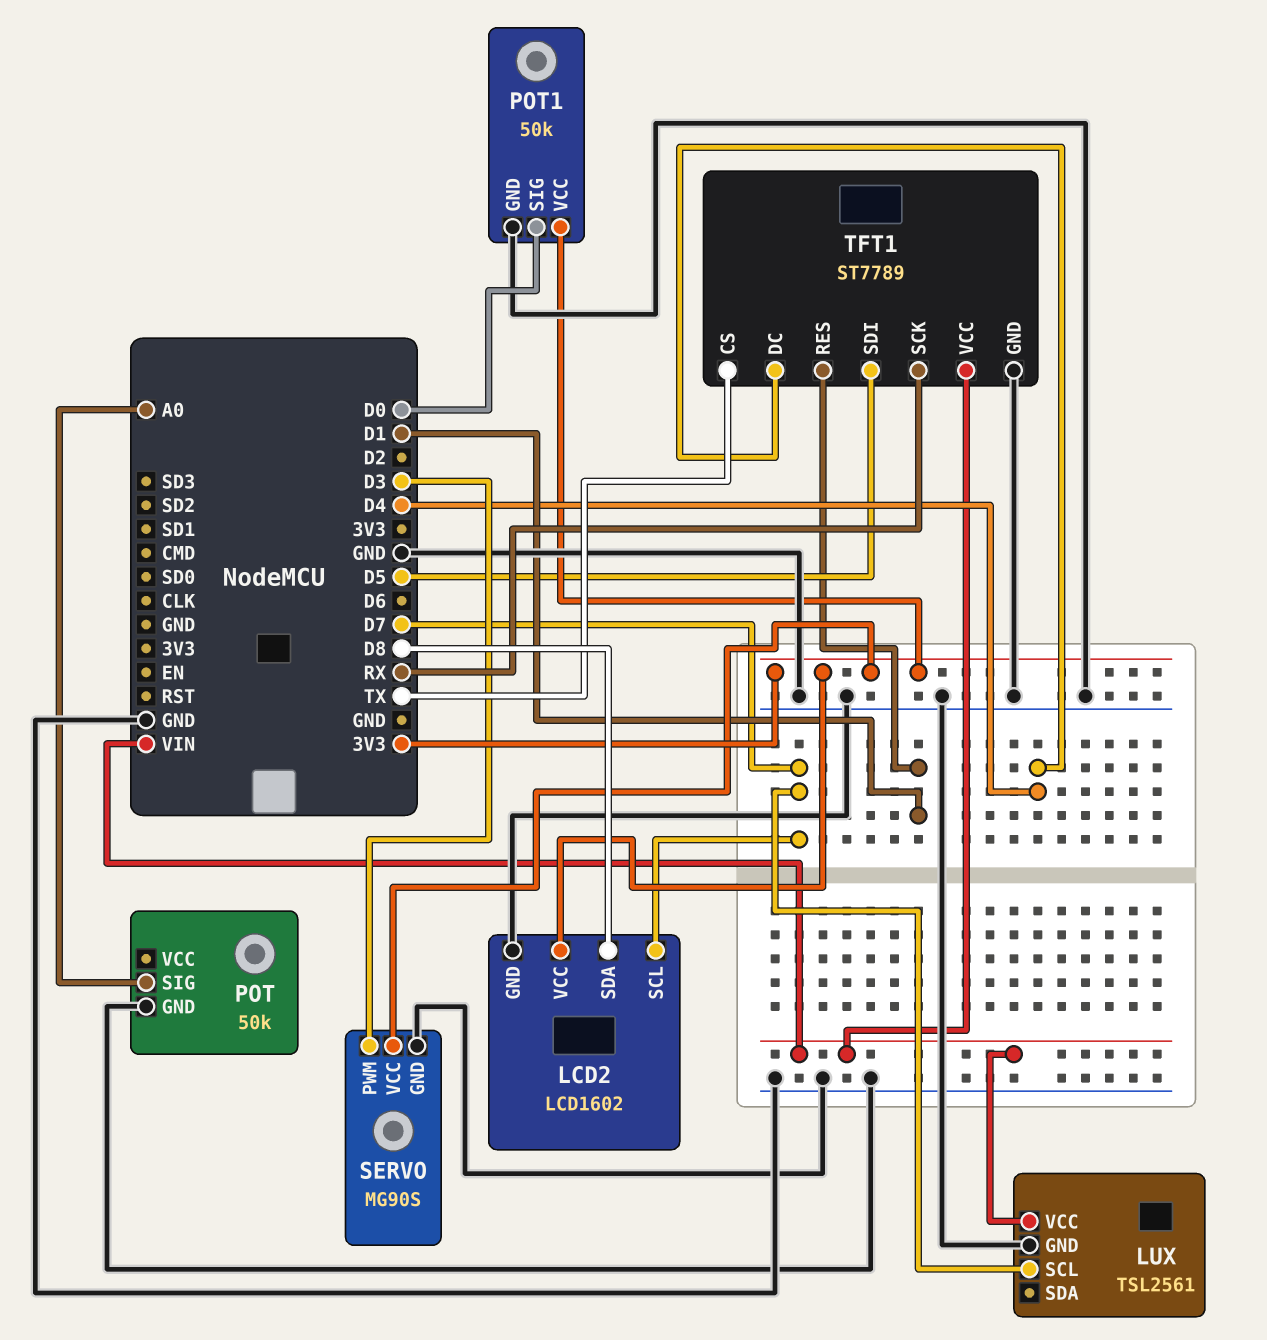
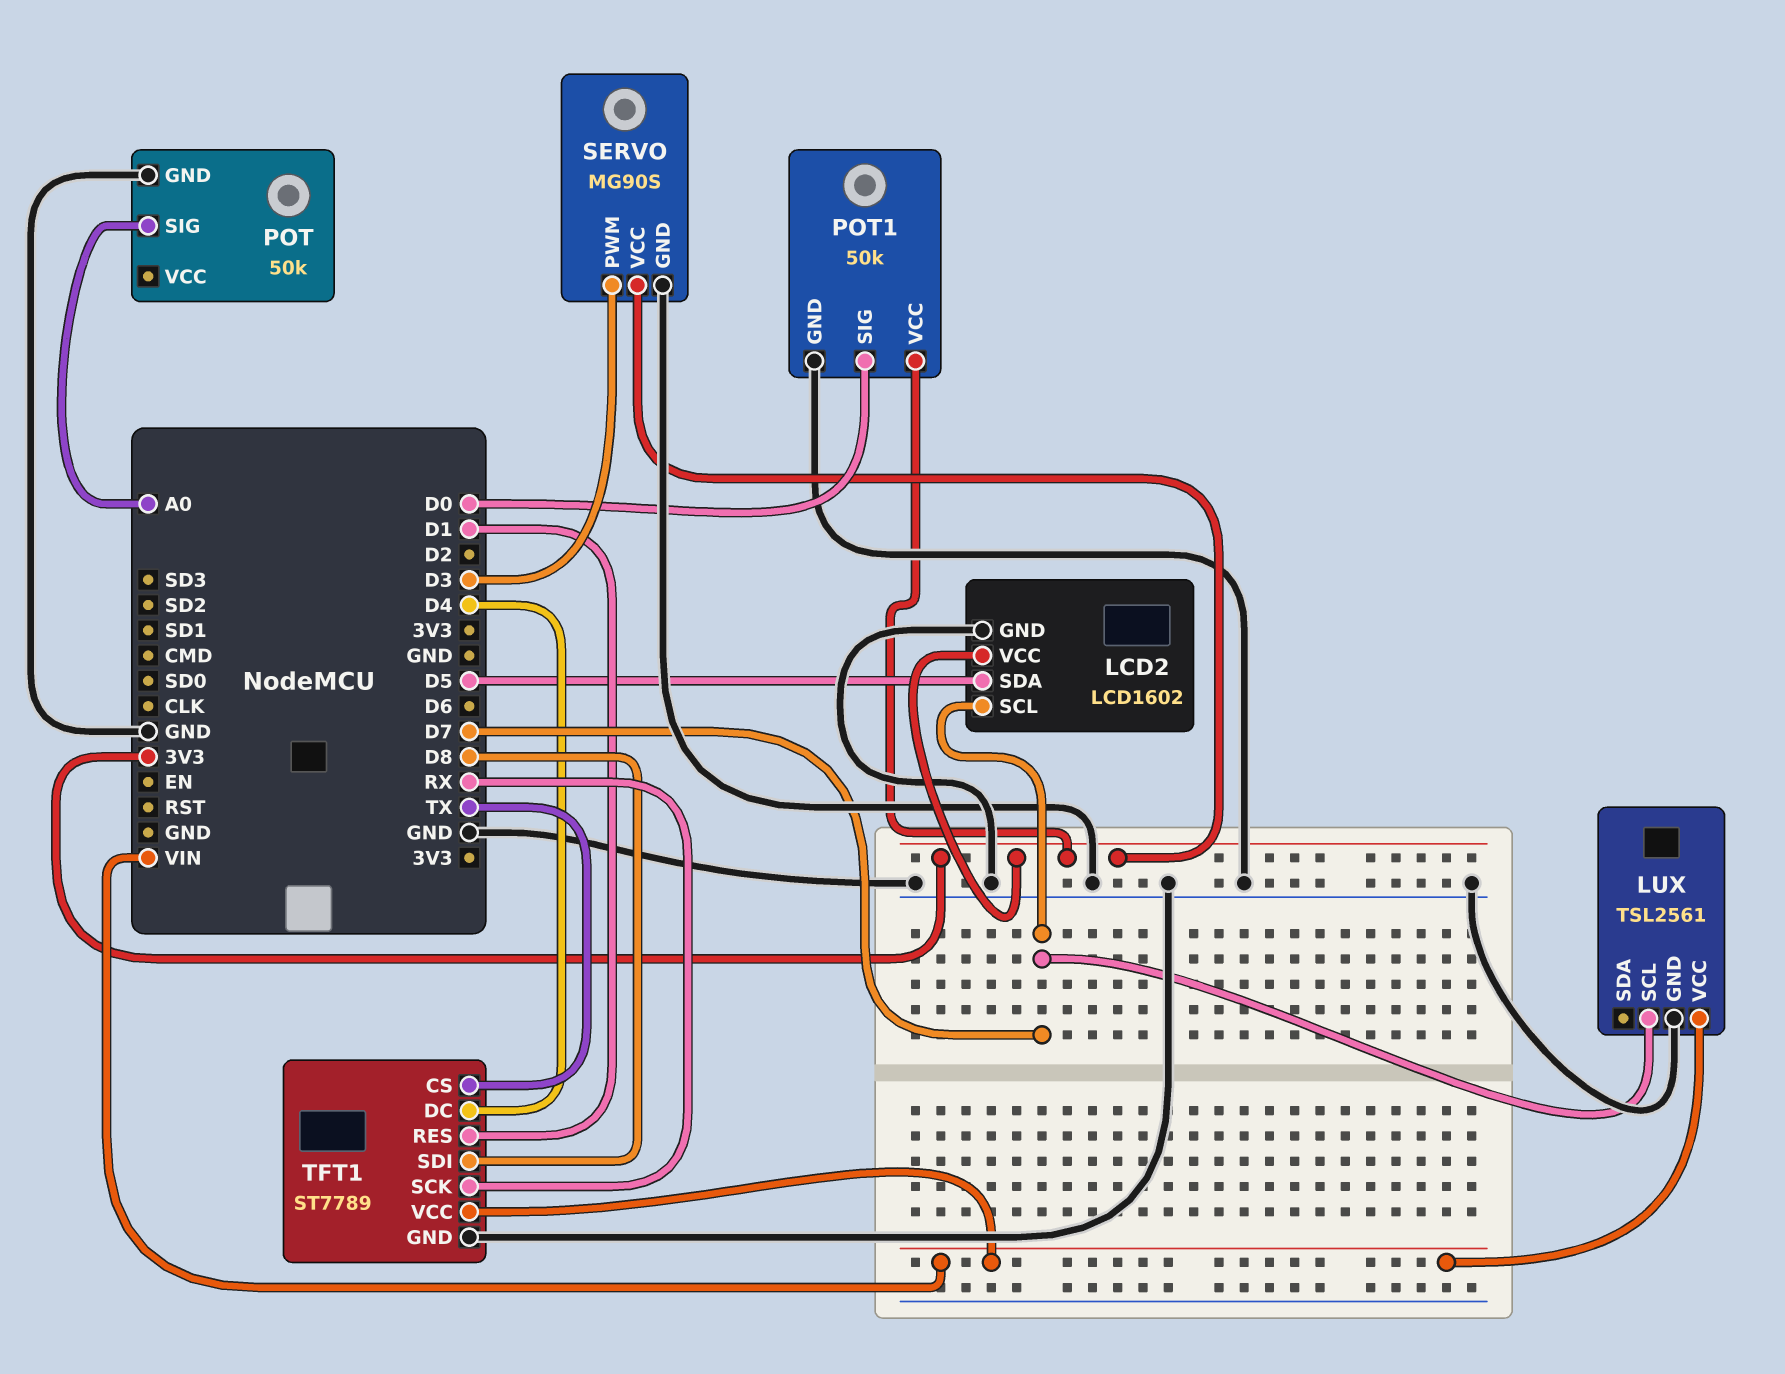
LCD2 pin SDA: D8 -> D5
TFT1 pin SDI: D5 -> D8

